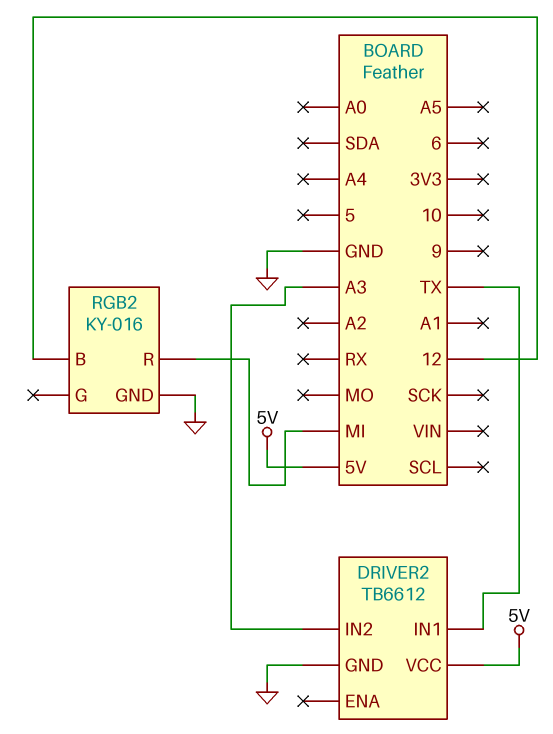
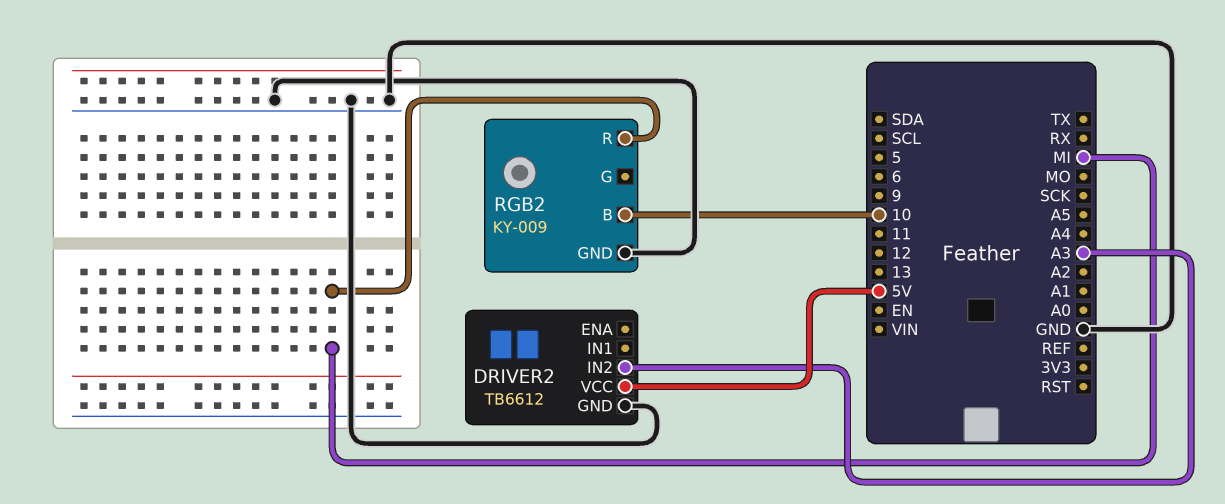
DRIVER2 pin IN1: TX -> none
RGB2: KY-016 -> KY-009
RGB2 pin B: 12 -> 10

